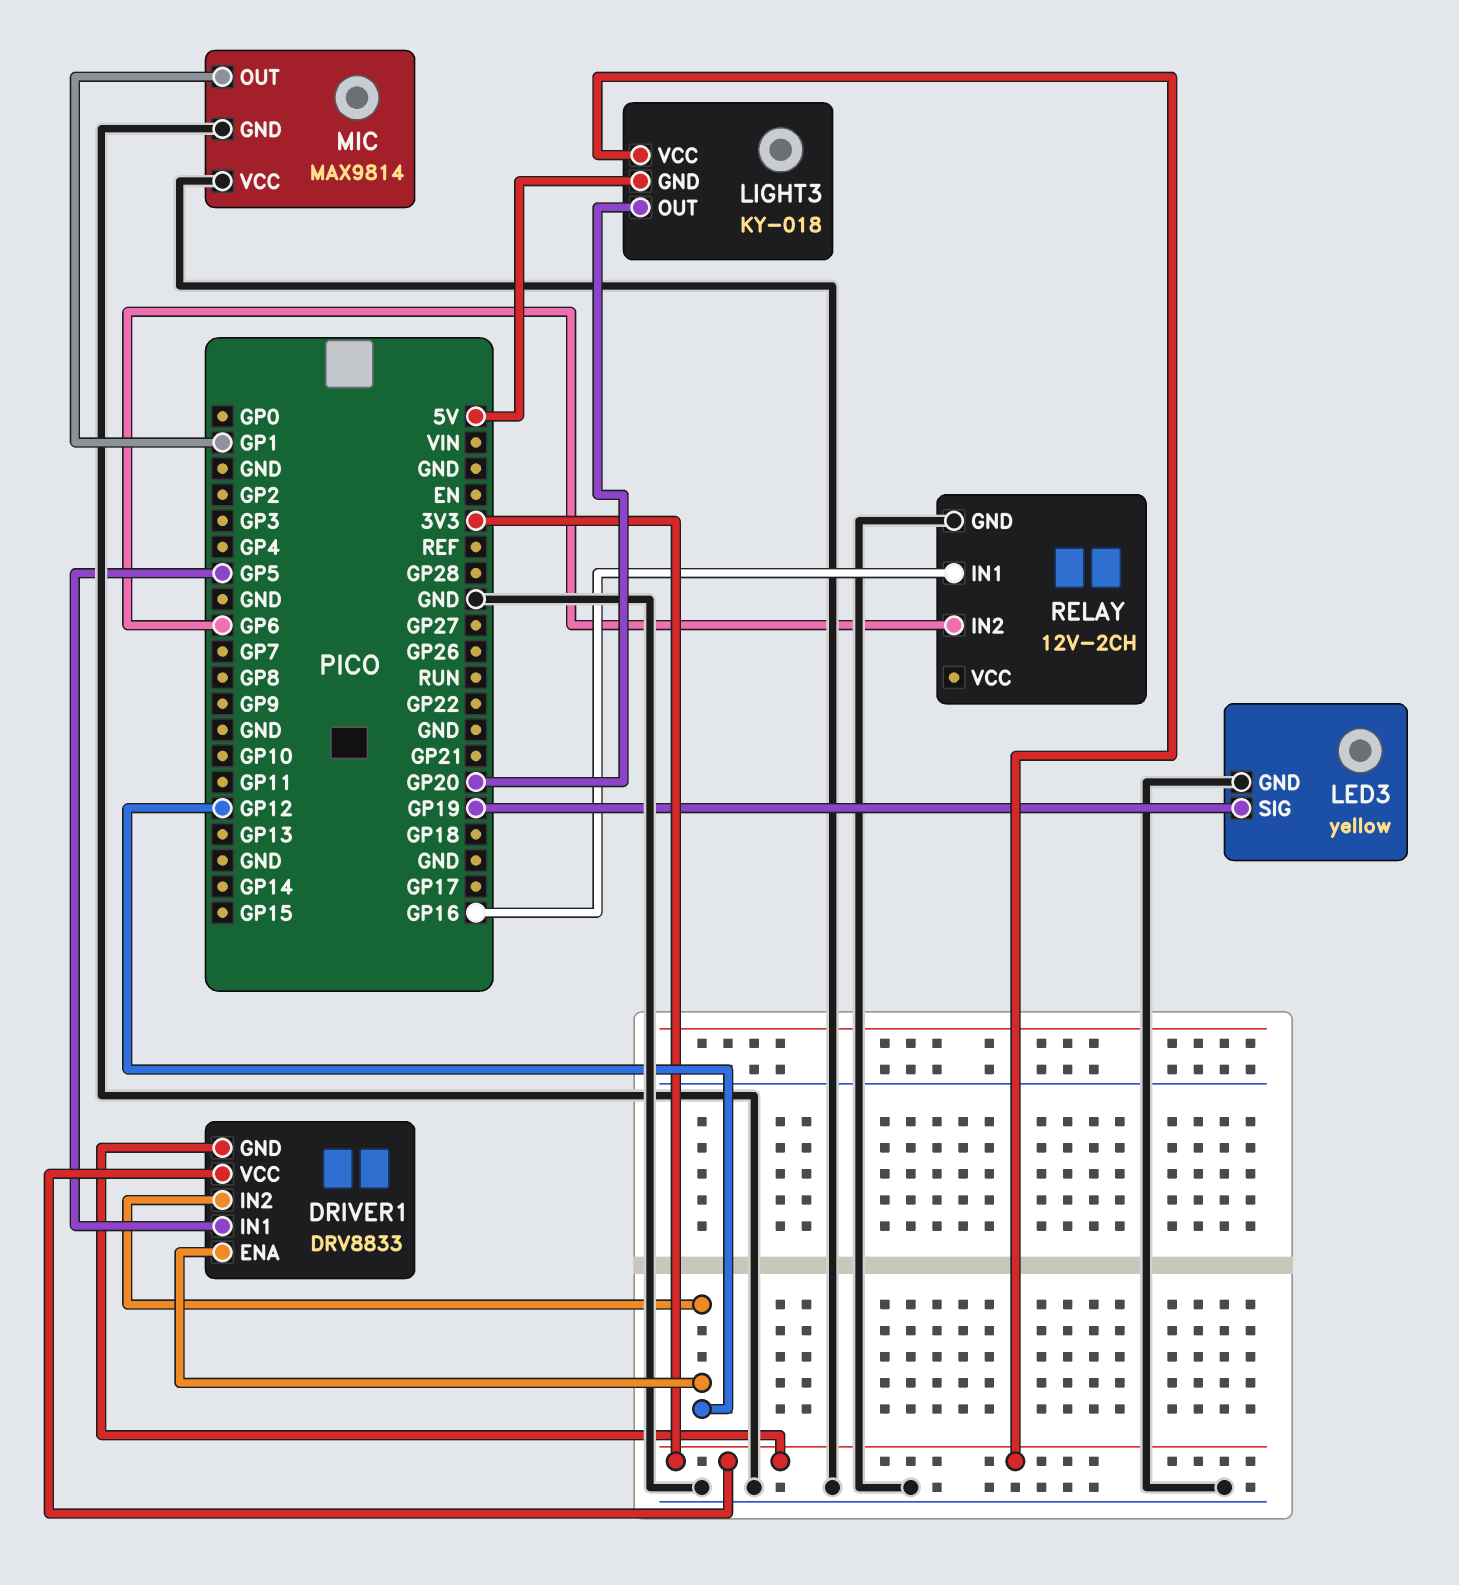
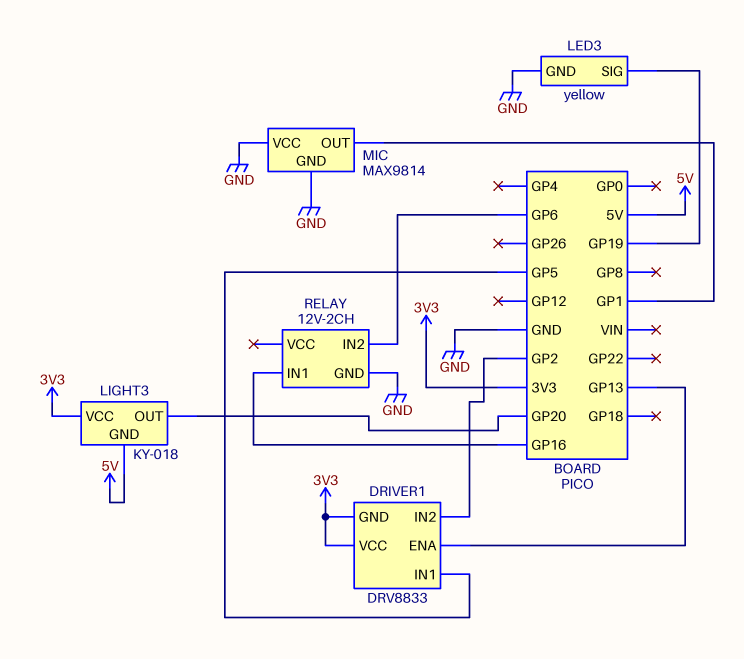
DRIVER1 pin ENA: GP12 -> GP13
DRIVER1 pin IN2: GP12 -> GP2

